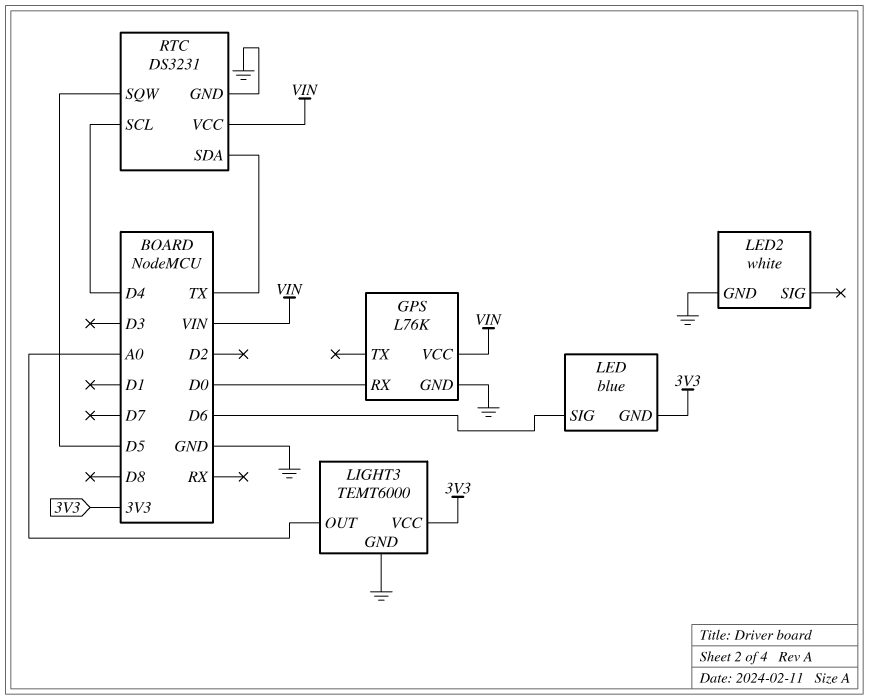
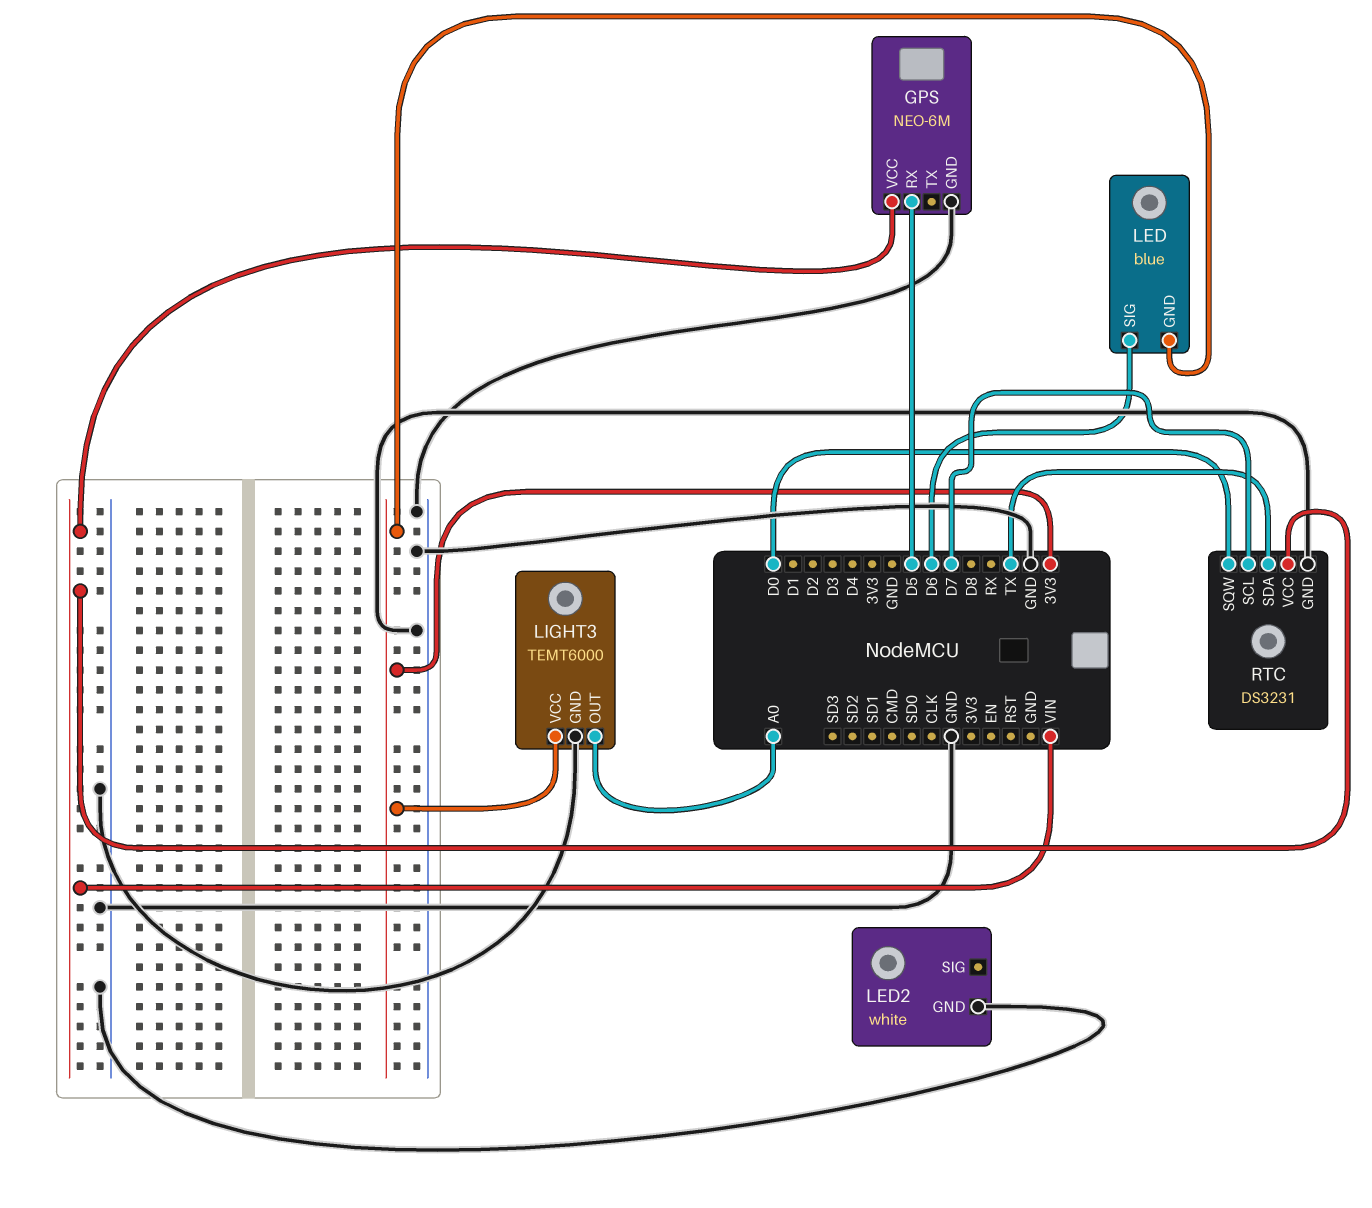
GPS: L76K -> NEO-6M
GPS pin RX: D0 -> D5
RTC pin SCL: D4 -> D7
RTC pin SQW: D5 -> D0

